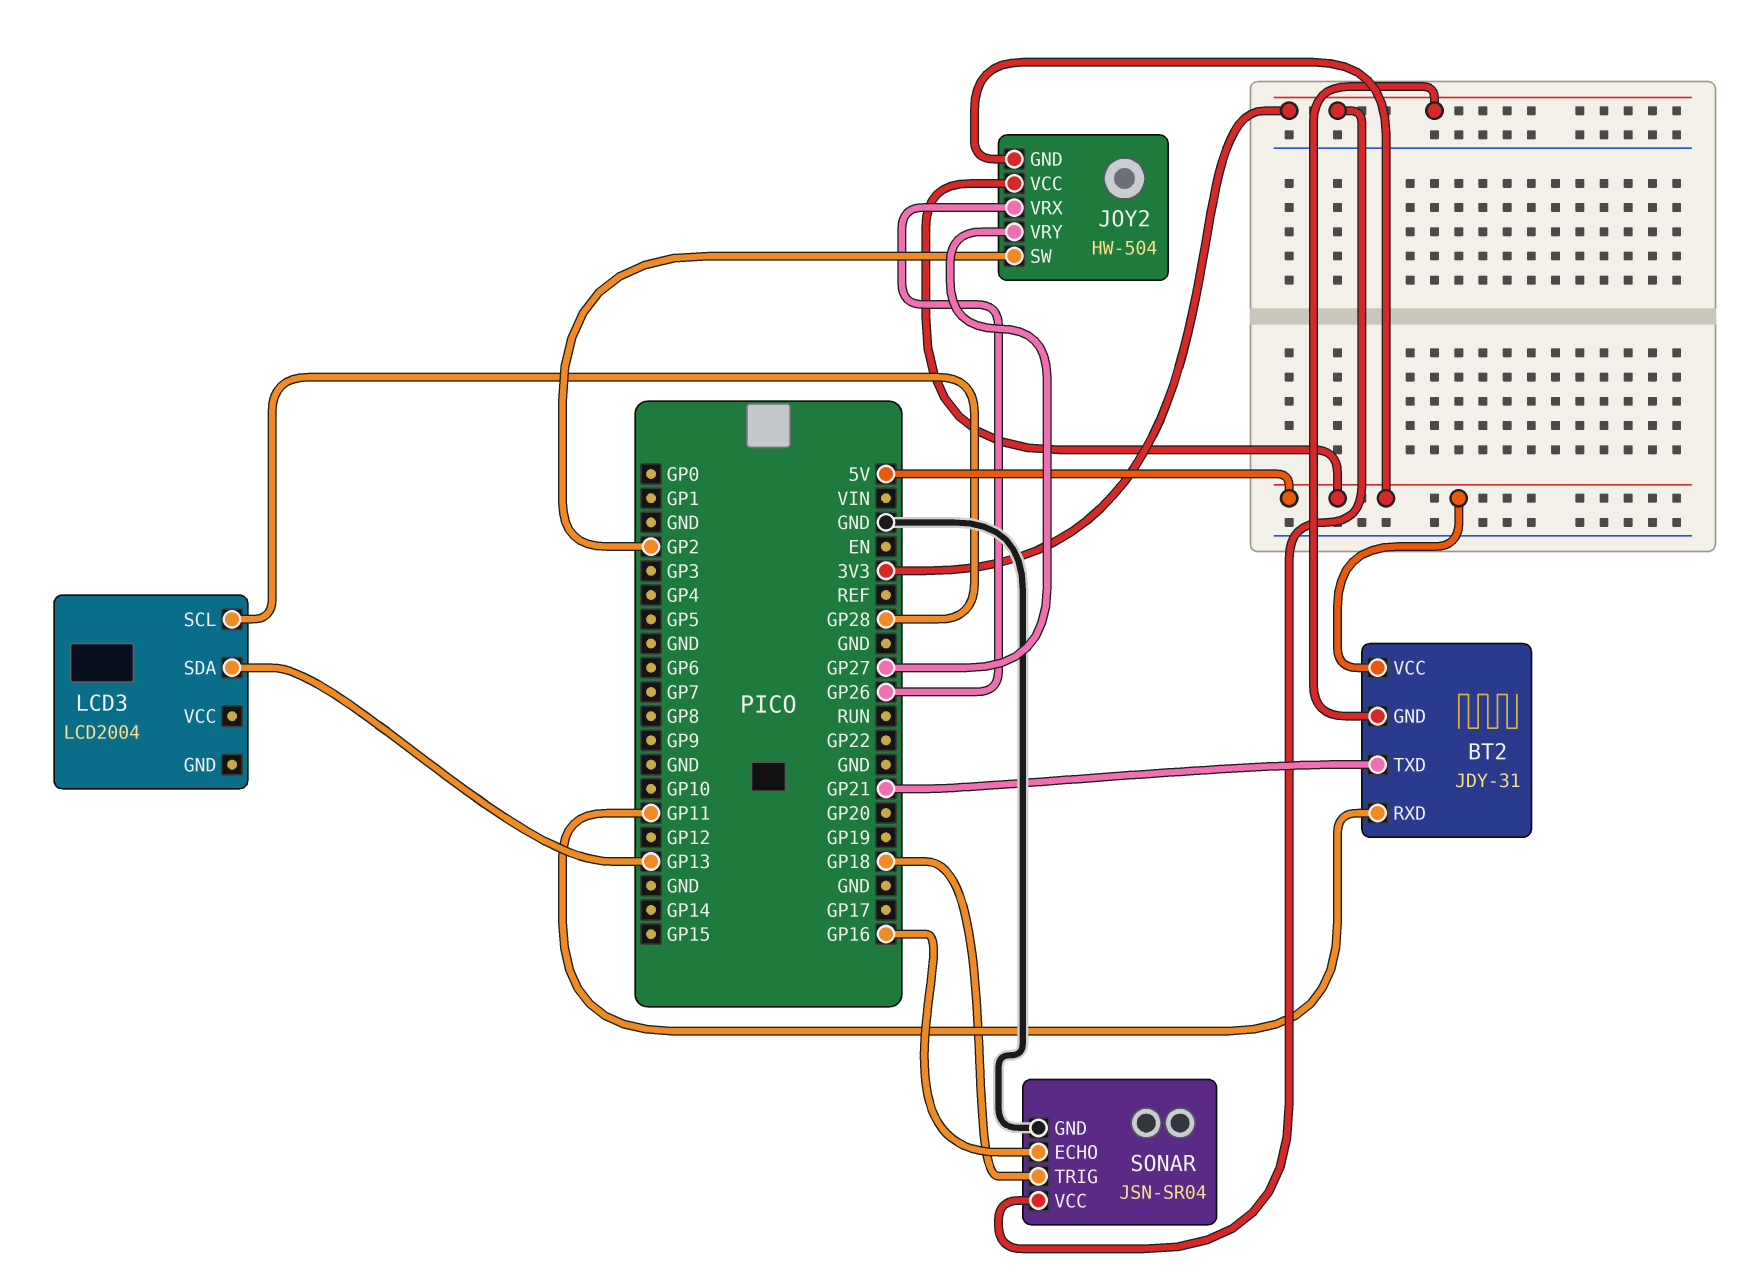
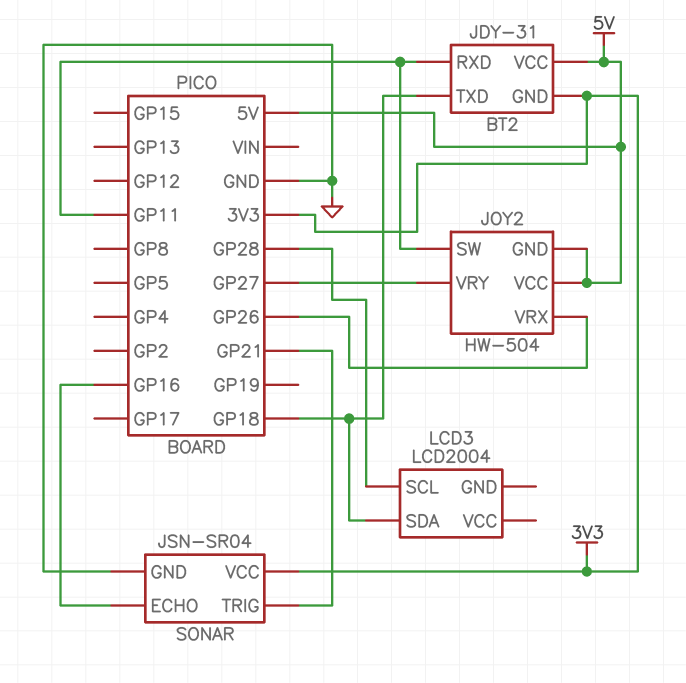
BT2 pin TXD: GP21 -> GP18
JOY2 pin SW: GP2 -> GP11
LCD3 pin SDA: GP13 -> GP18
SONAR pin TRIG: GP18 -> GP21

